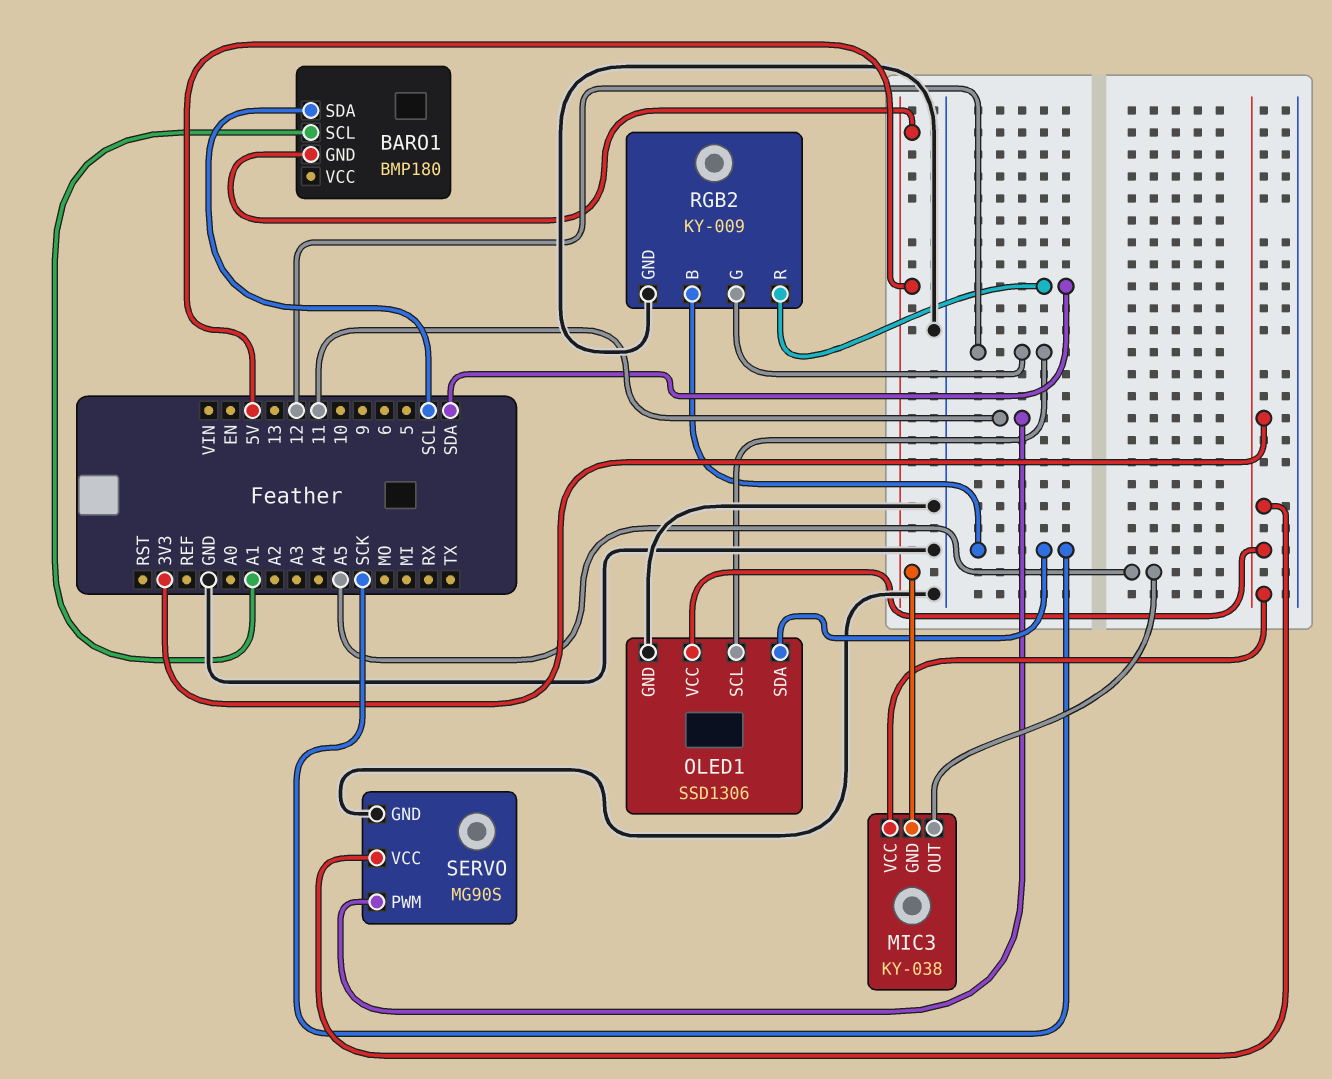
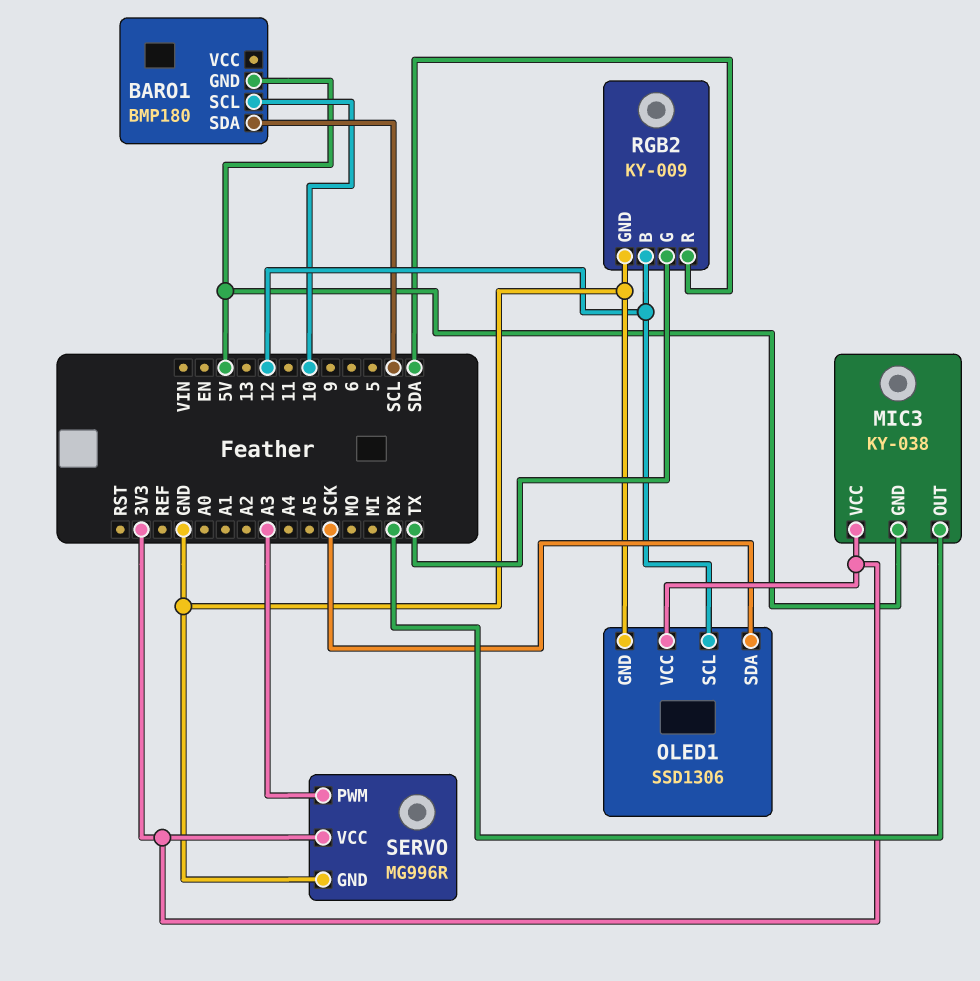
BARO1 pin SCL: A1 -> 10
MIC3 pin OUT: A5 -> RX
RGB2 pin B: SCK -> 12
RGB2 pin G: 12 -> TX
SERVO: MG90S -> MG996R
SERVO pin PWM: 11 -> A3

